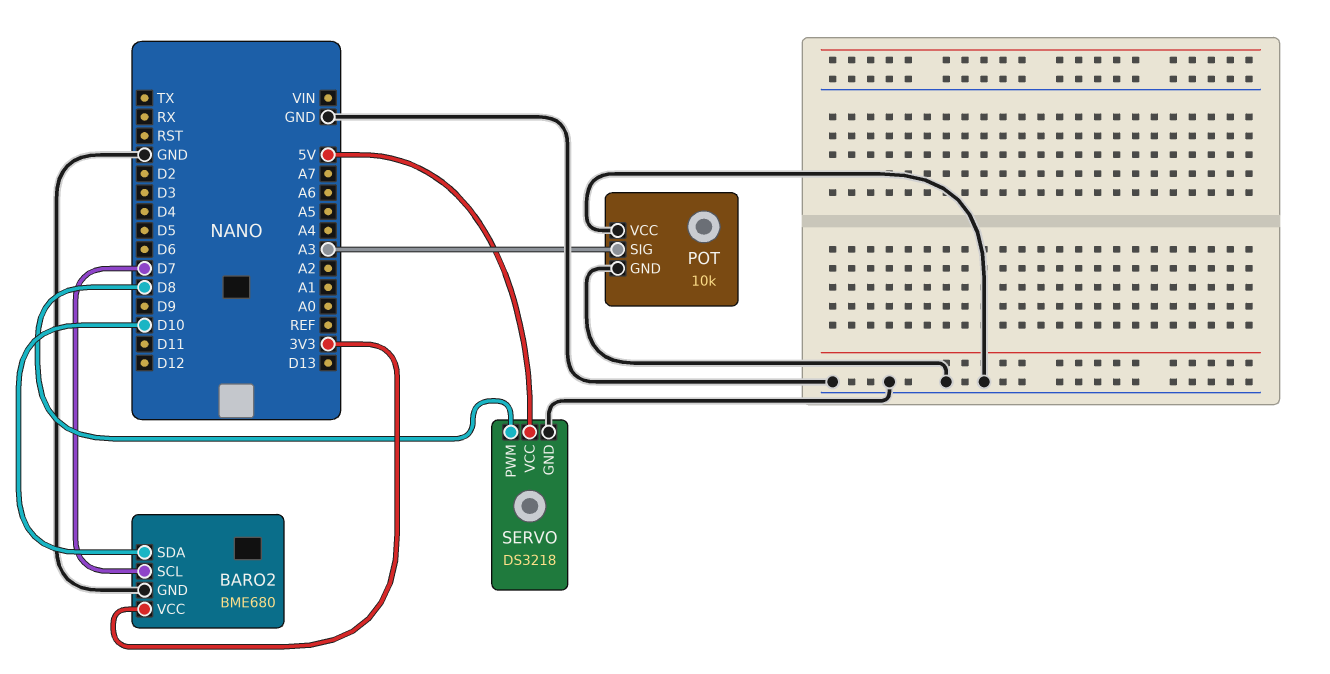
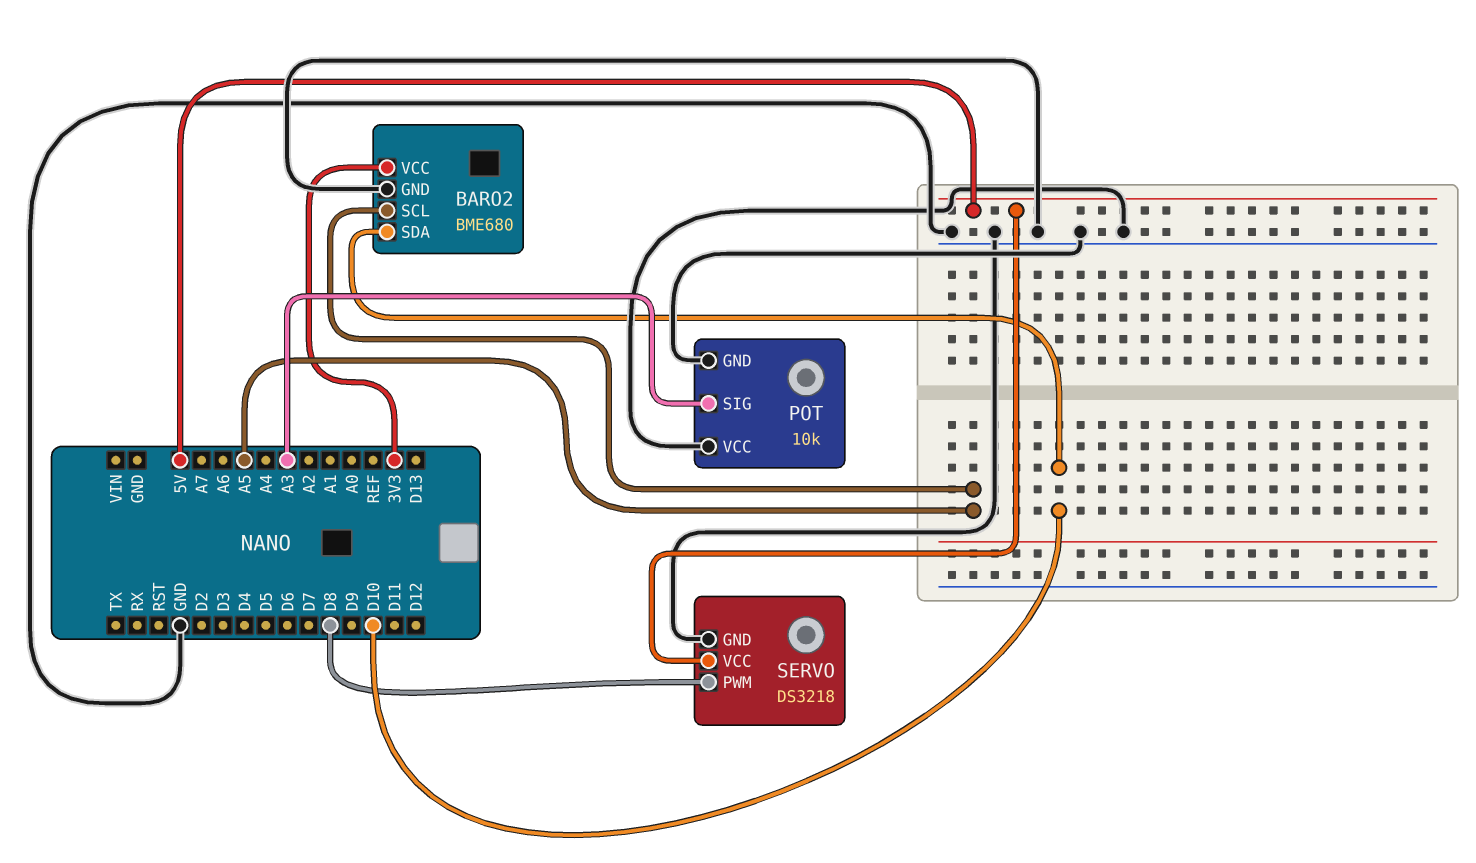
BARO2 pin SCL: D7 -> A5

